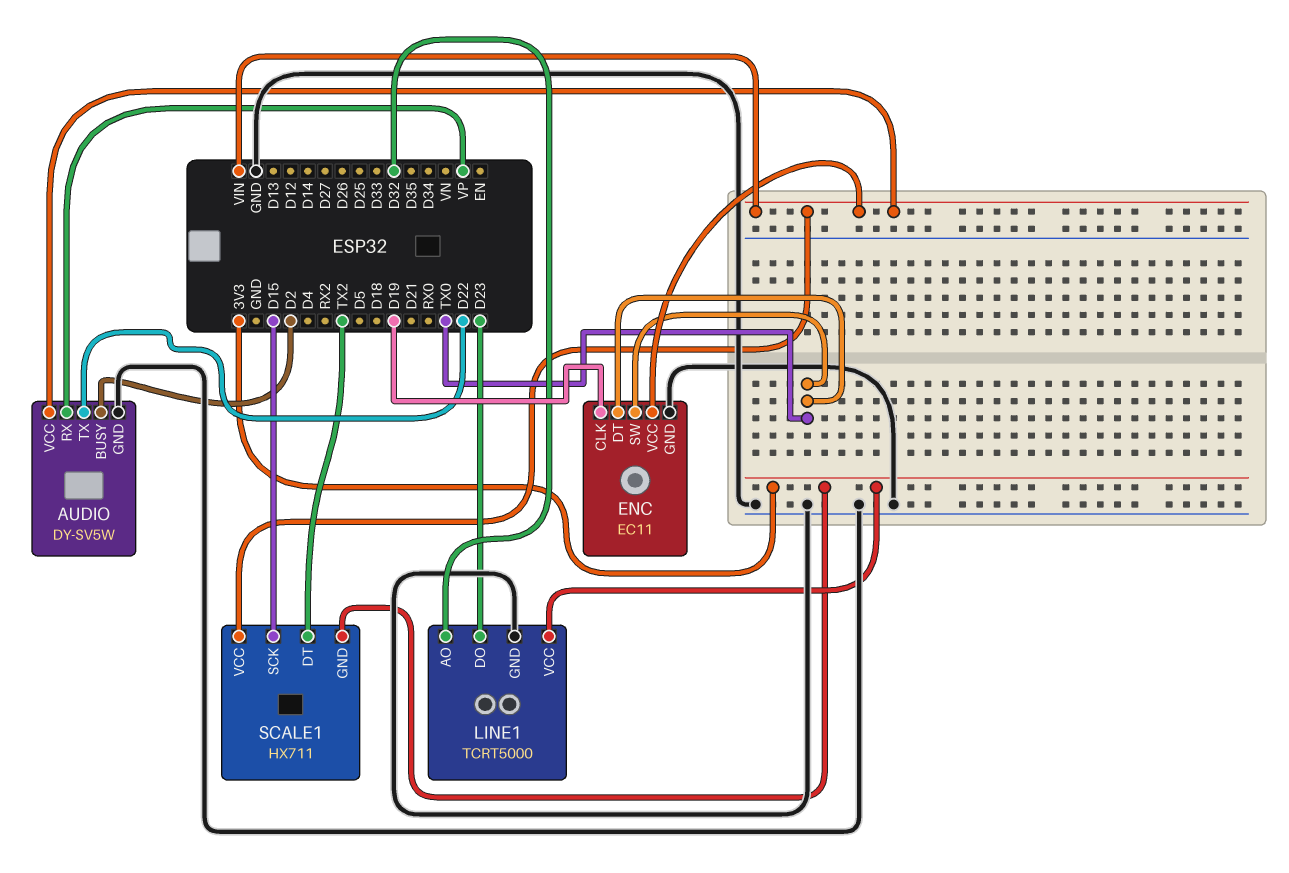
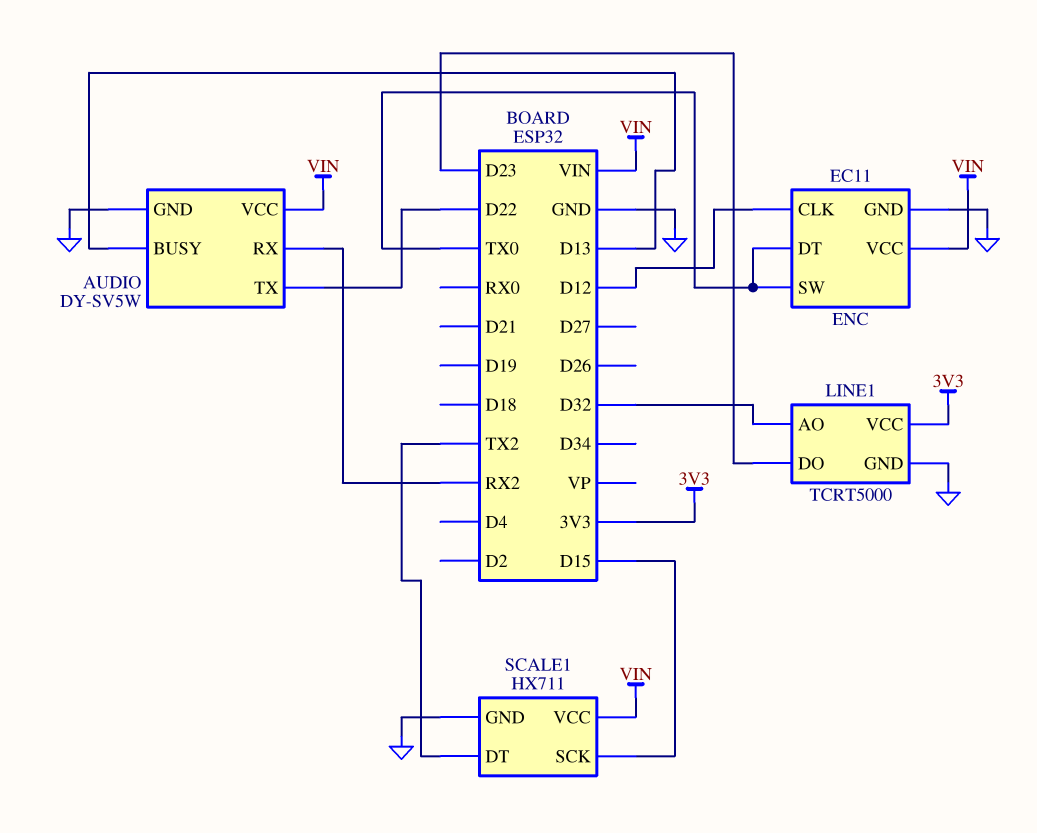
AUDIO pin BUSY: D2 -> D13
AUDIO pin RX: VP -> RX2
ENC pin CLK: D19 -> D12
SCALE1 pin GND: 3V3 -> GND

